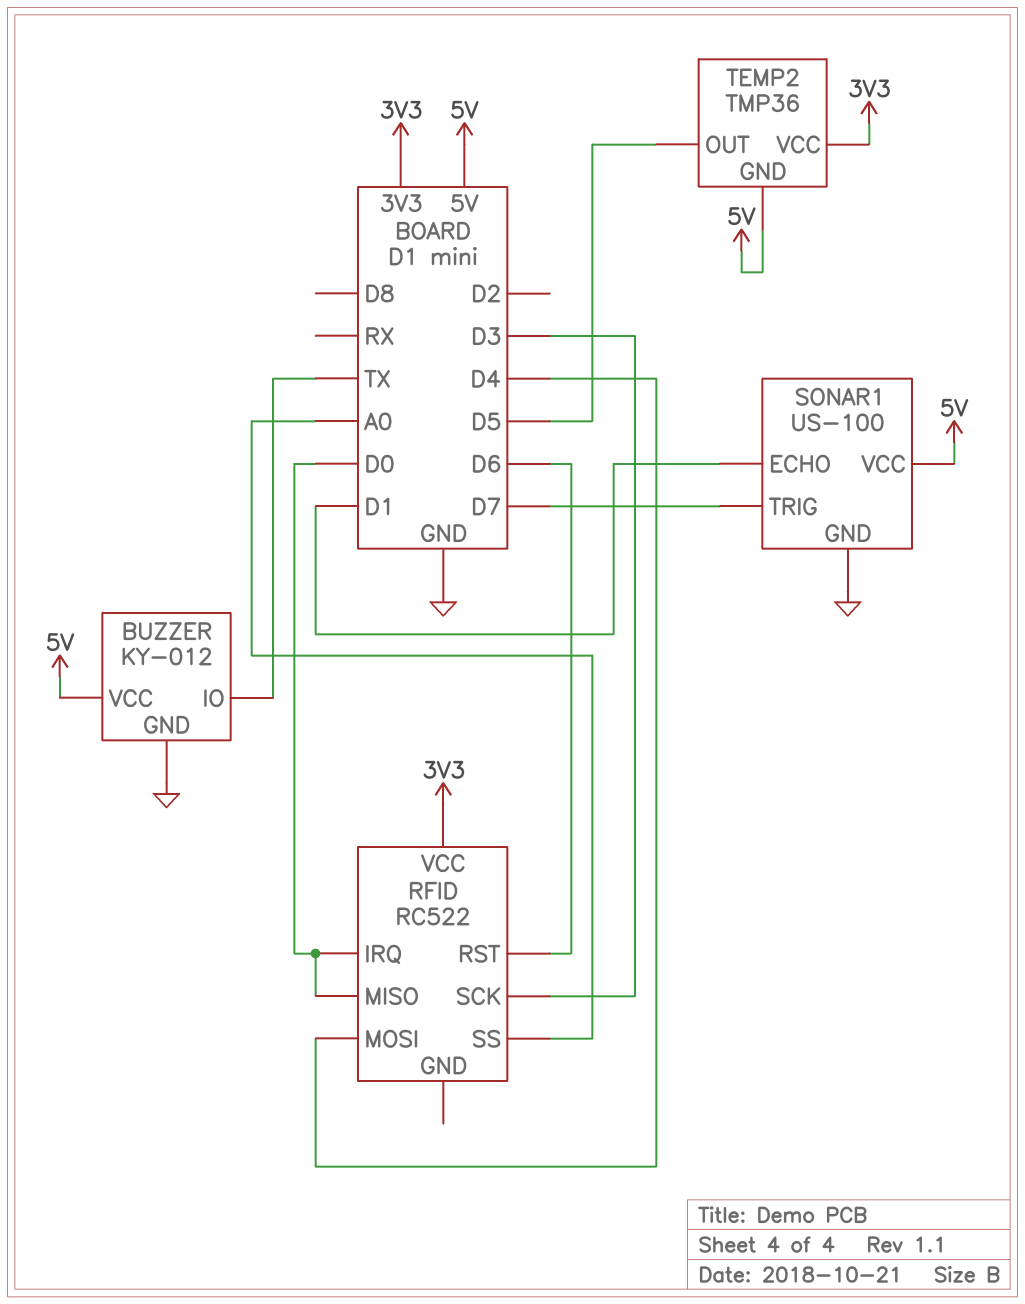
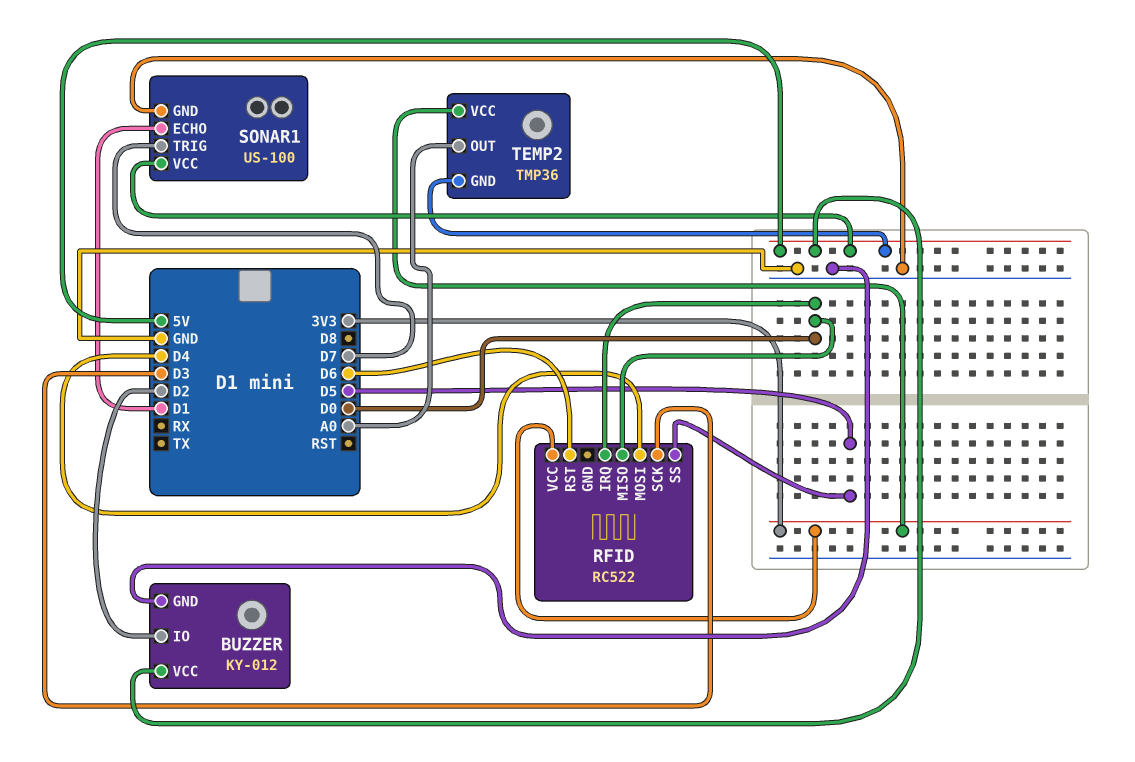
BUZZER pin IO: TX -> D2
RFID pin SS: A0 -> D5
TEMP2 pin OUT: D5 -> A0

